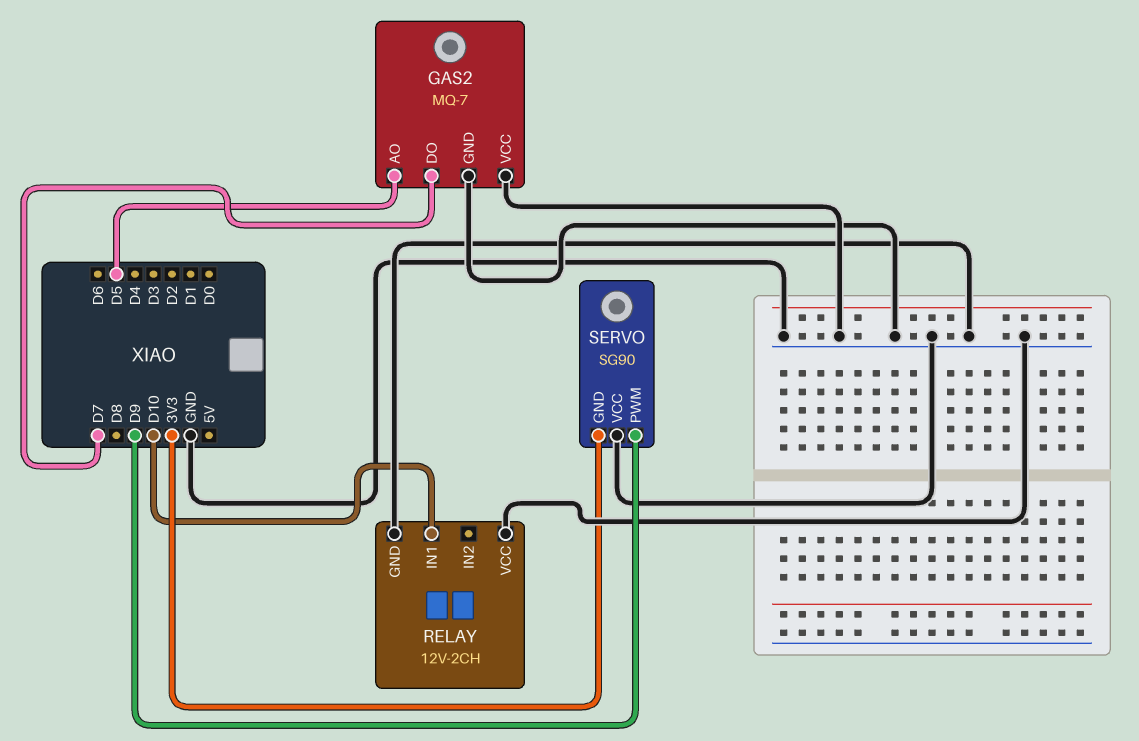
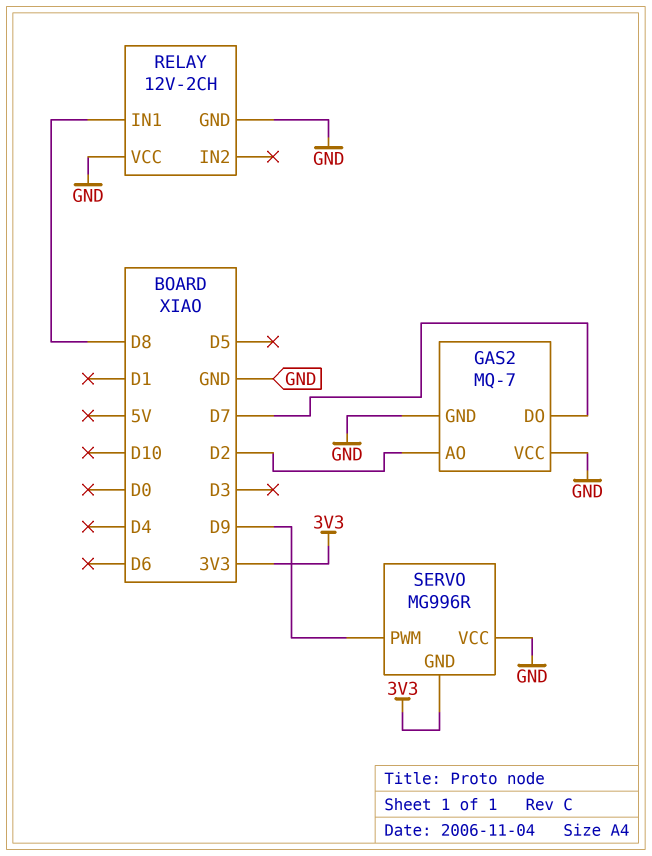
GAS2 pin AO: D5 -> D2
RELAY pin IN1: D10 -> D8
SERVO: SG90 -> MG996R

